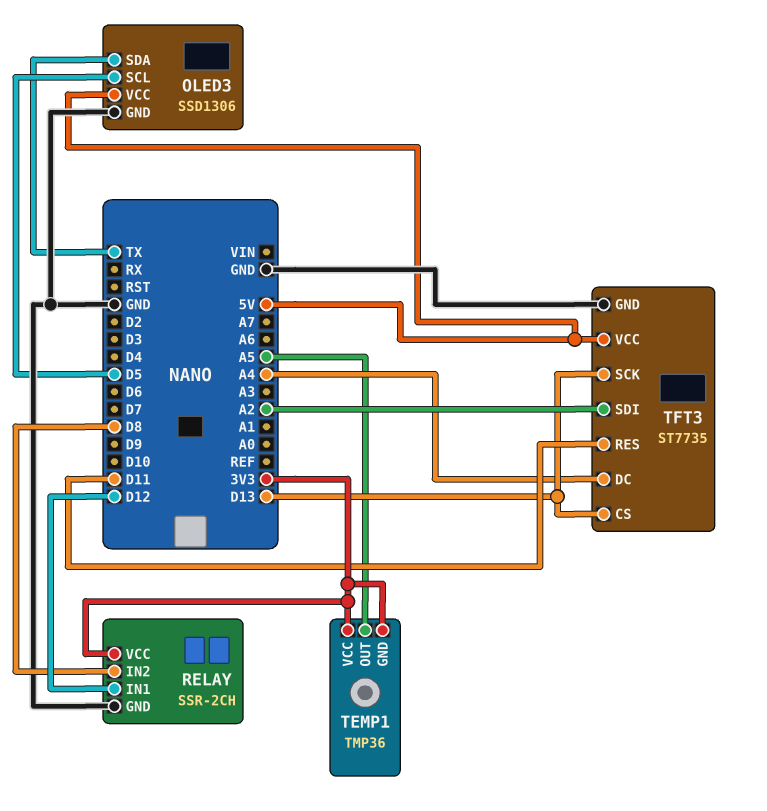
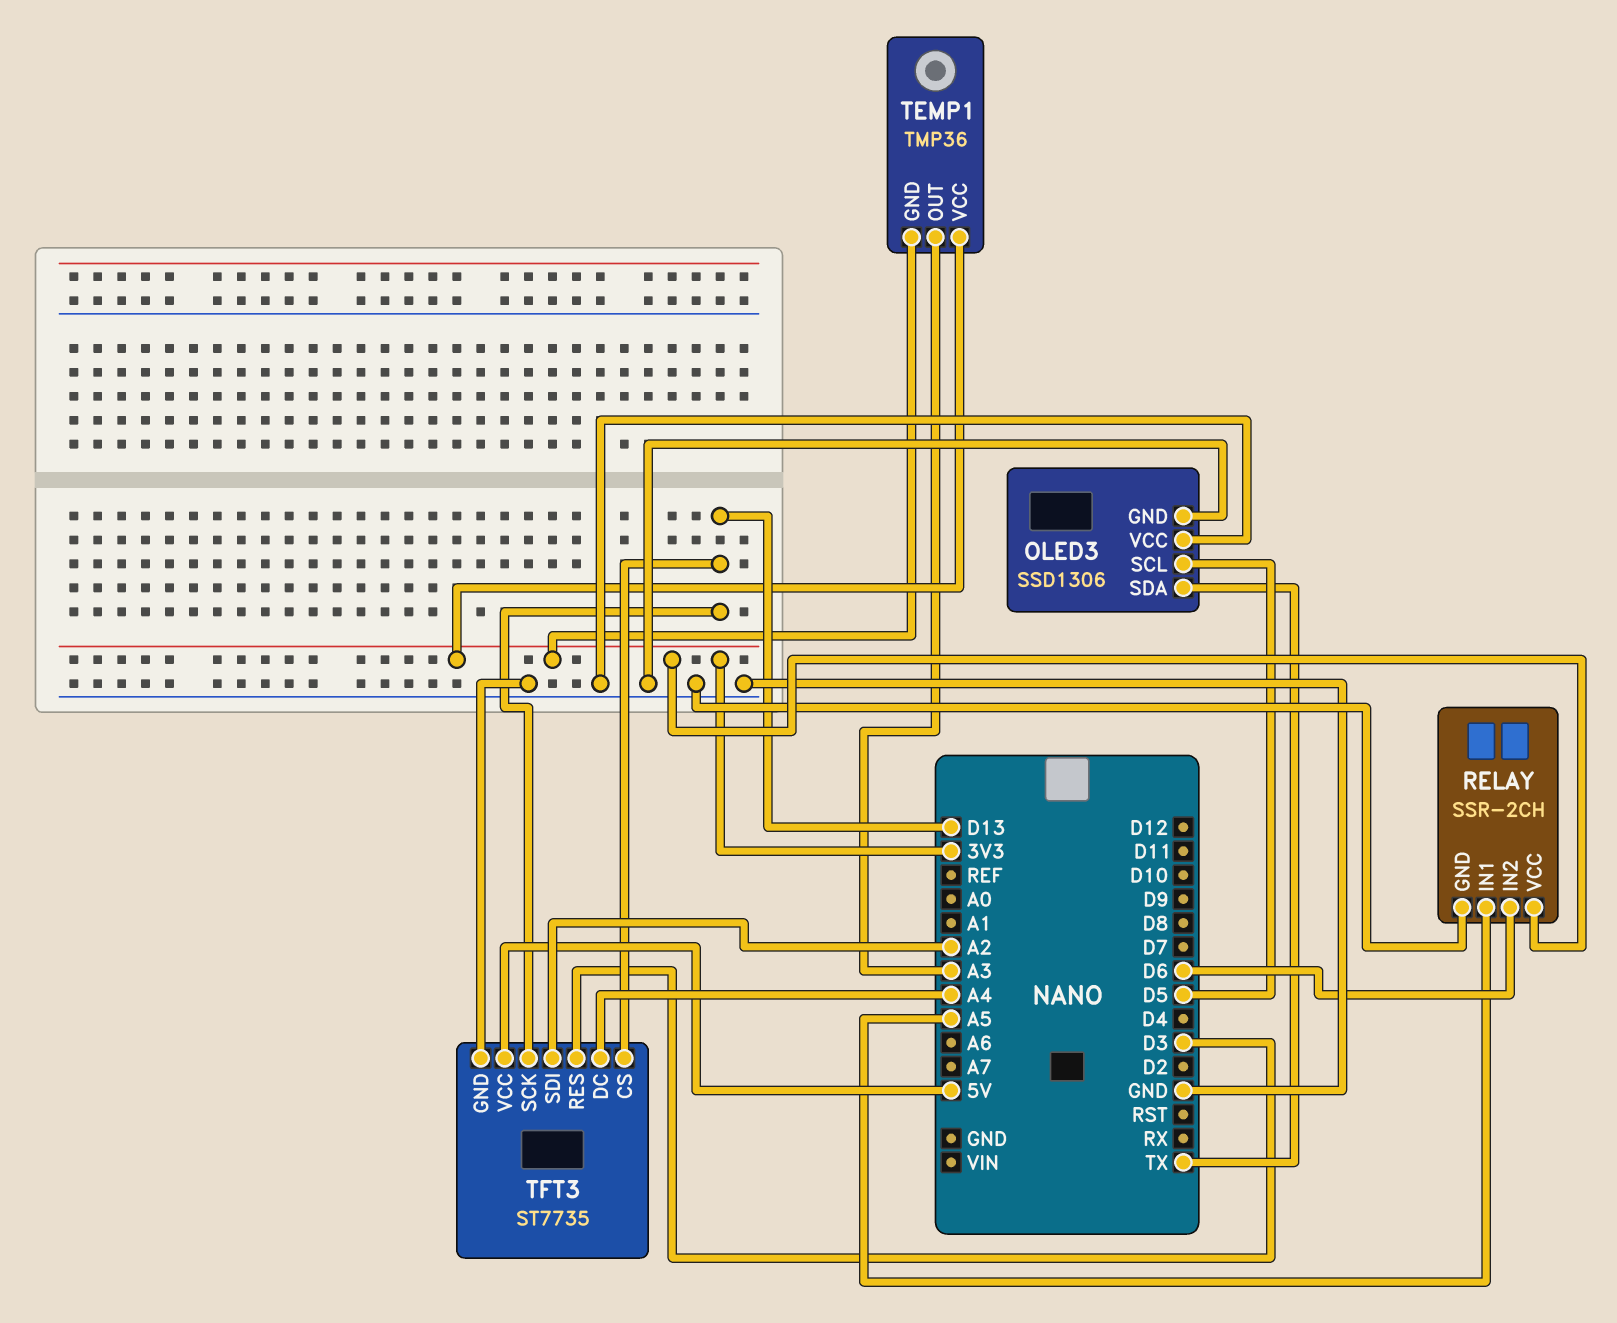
OLED3 pin VCC: 5V -> GND
RELAY pin IN1: D12 -> A5
RELAY pin IN2: D8 -> D6
TEMP1 pin OUT: A5 -> A3
TFT3 pin RES: D11 -> D3

